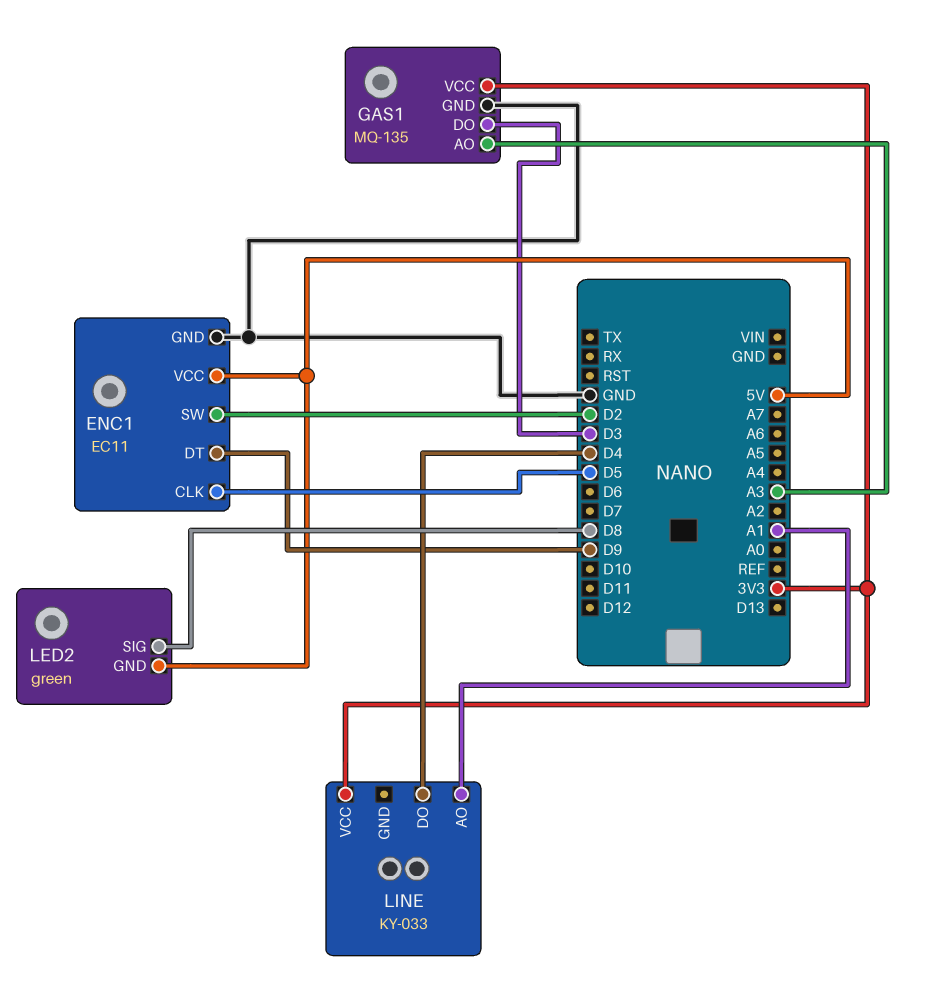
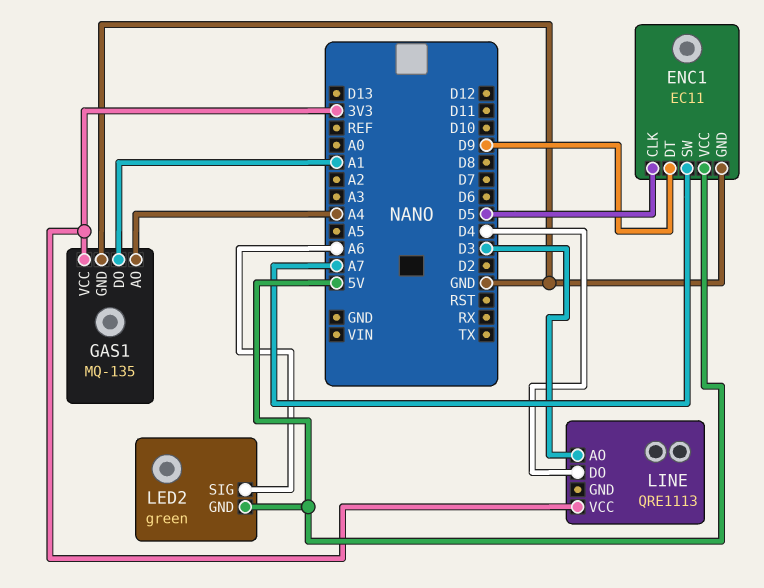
ENC1 pin SW: D2 -> A7
GAS1 pin AO: A3 -> A4
GAS1 pin DO: D3 -> A1
LED2 pin SIG: D8 -> A6
LINE: KY-033 -> QRE1113
LINE pin AO: A1 -> D3

